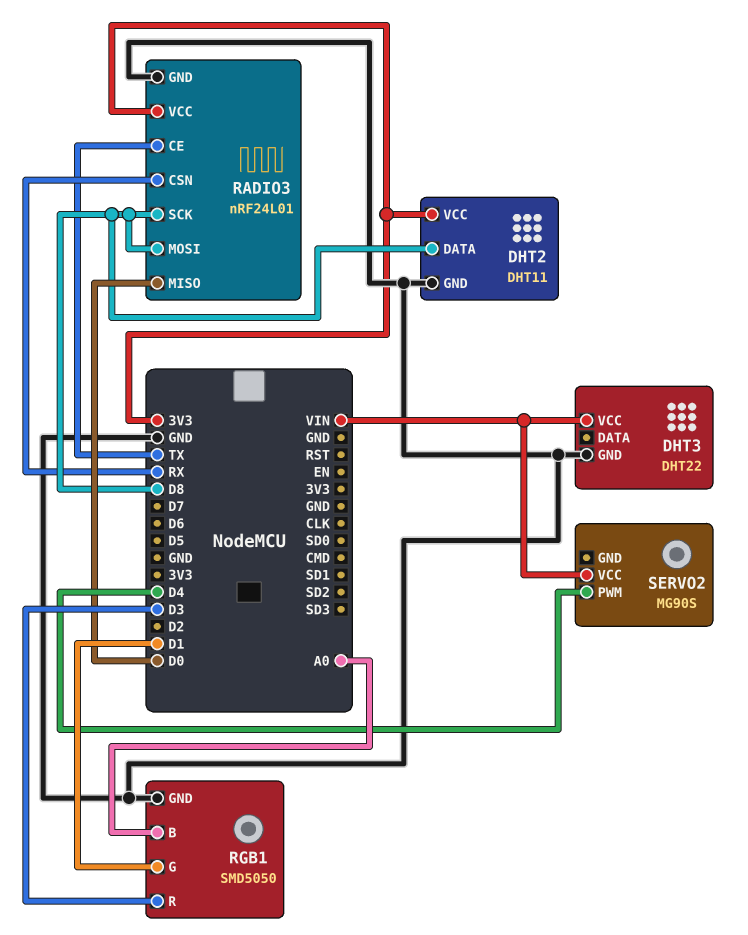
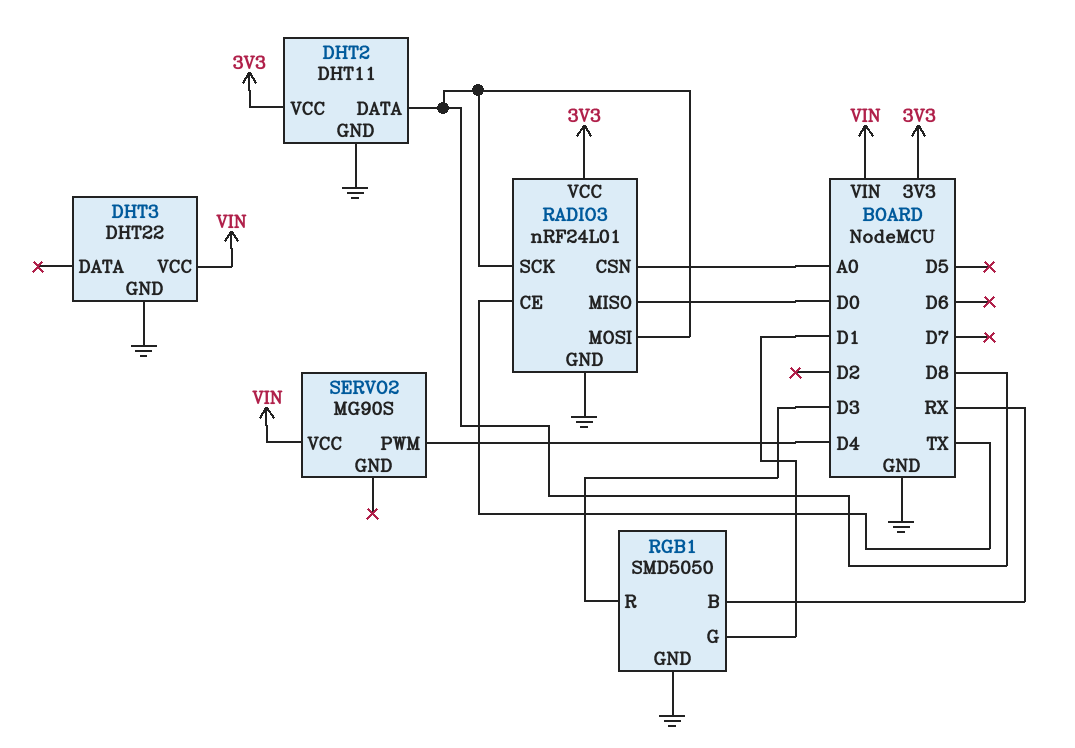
RADIO3 pin CSN: RX -> A0
RGB1 pin B: A0 -> RX

